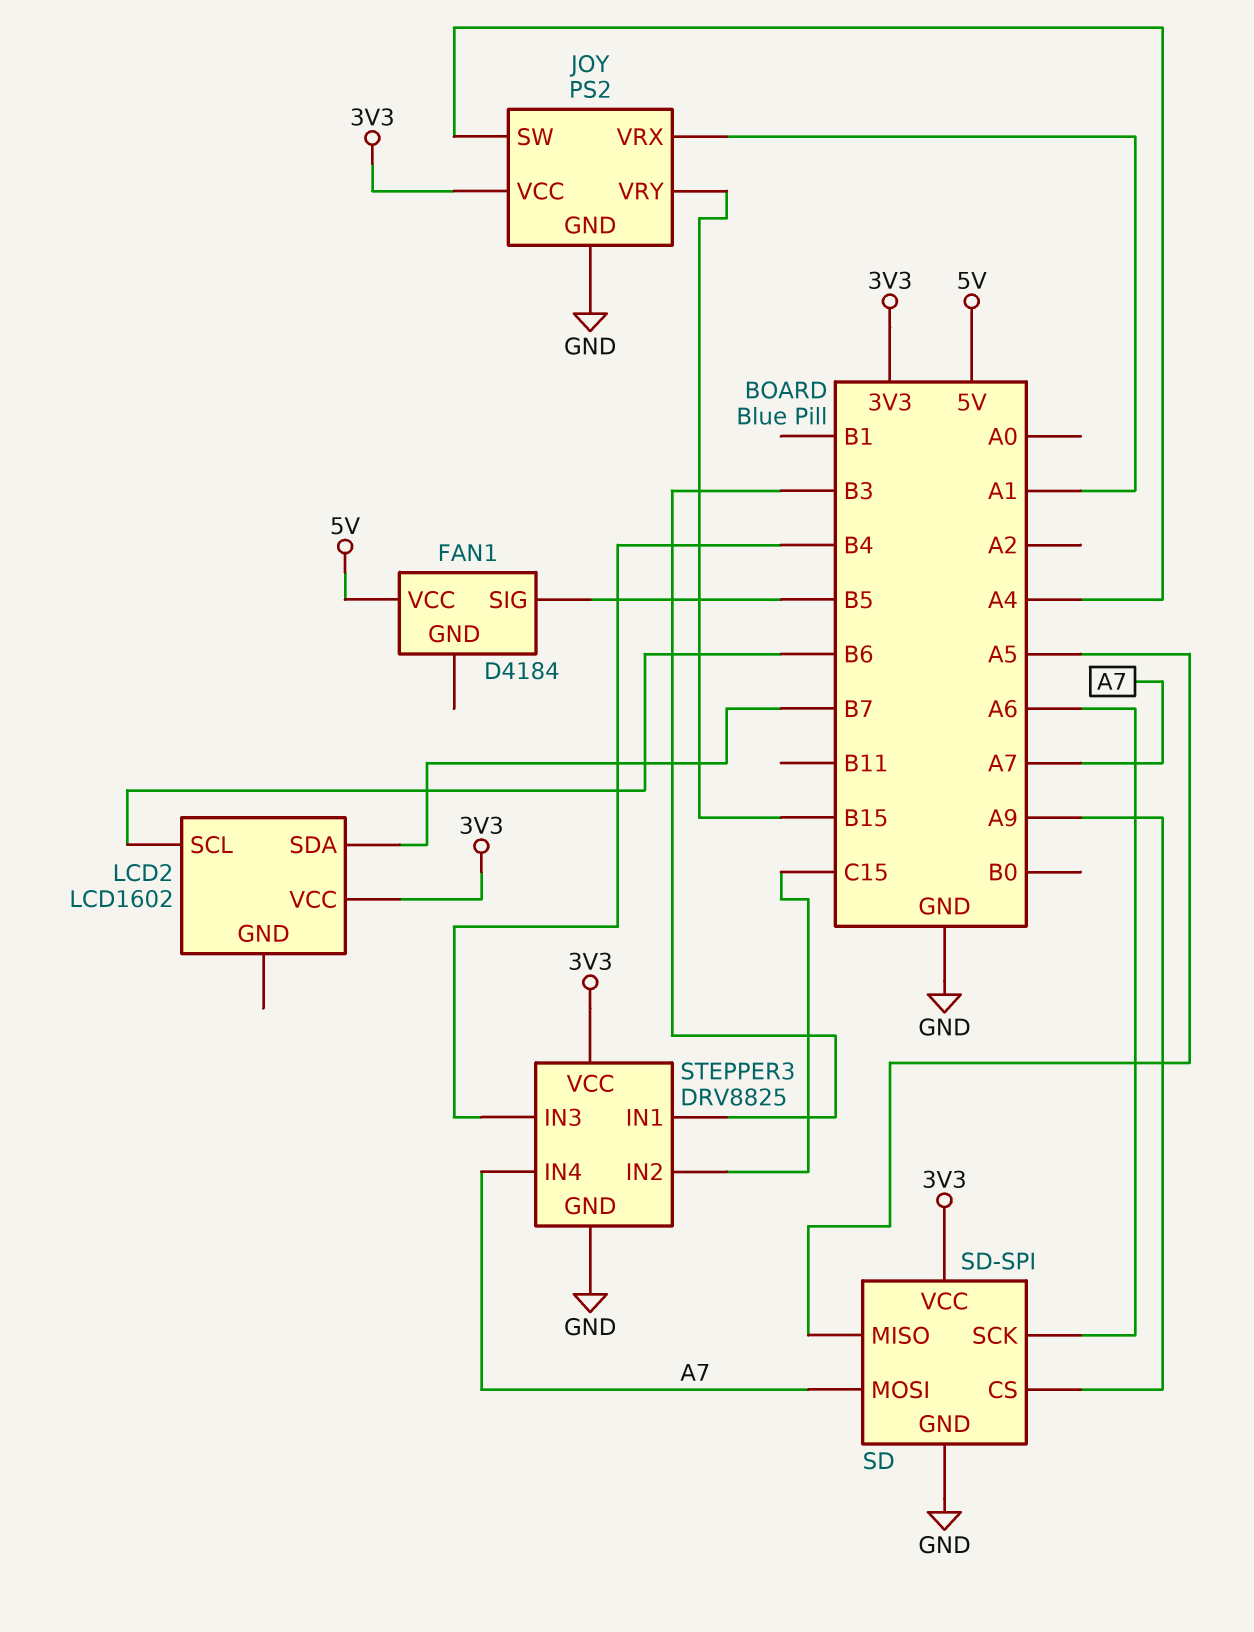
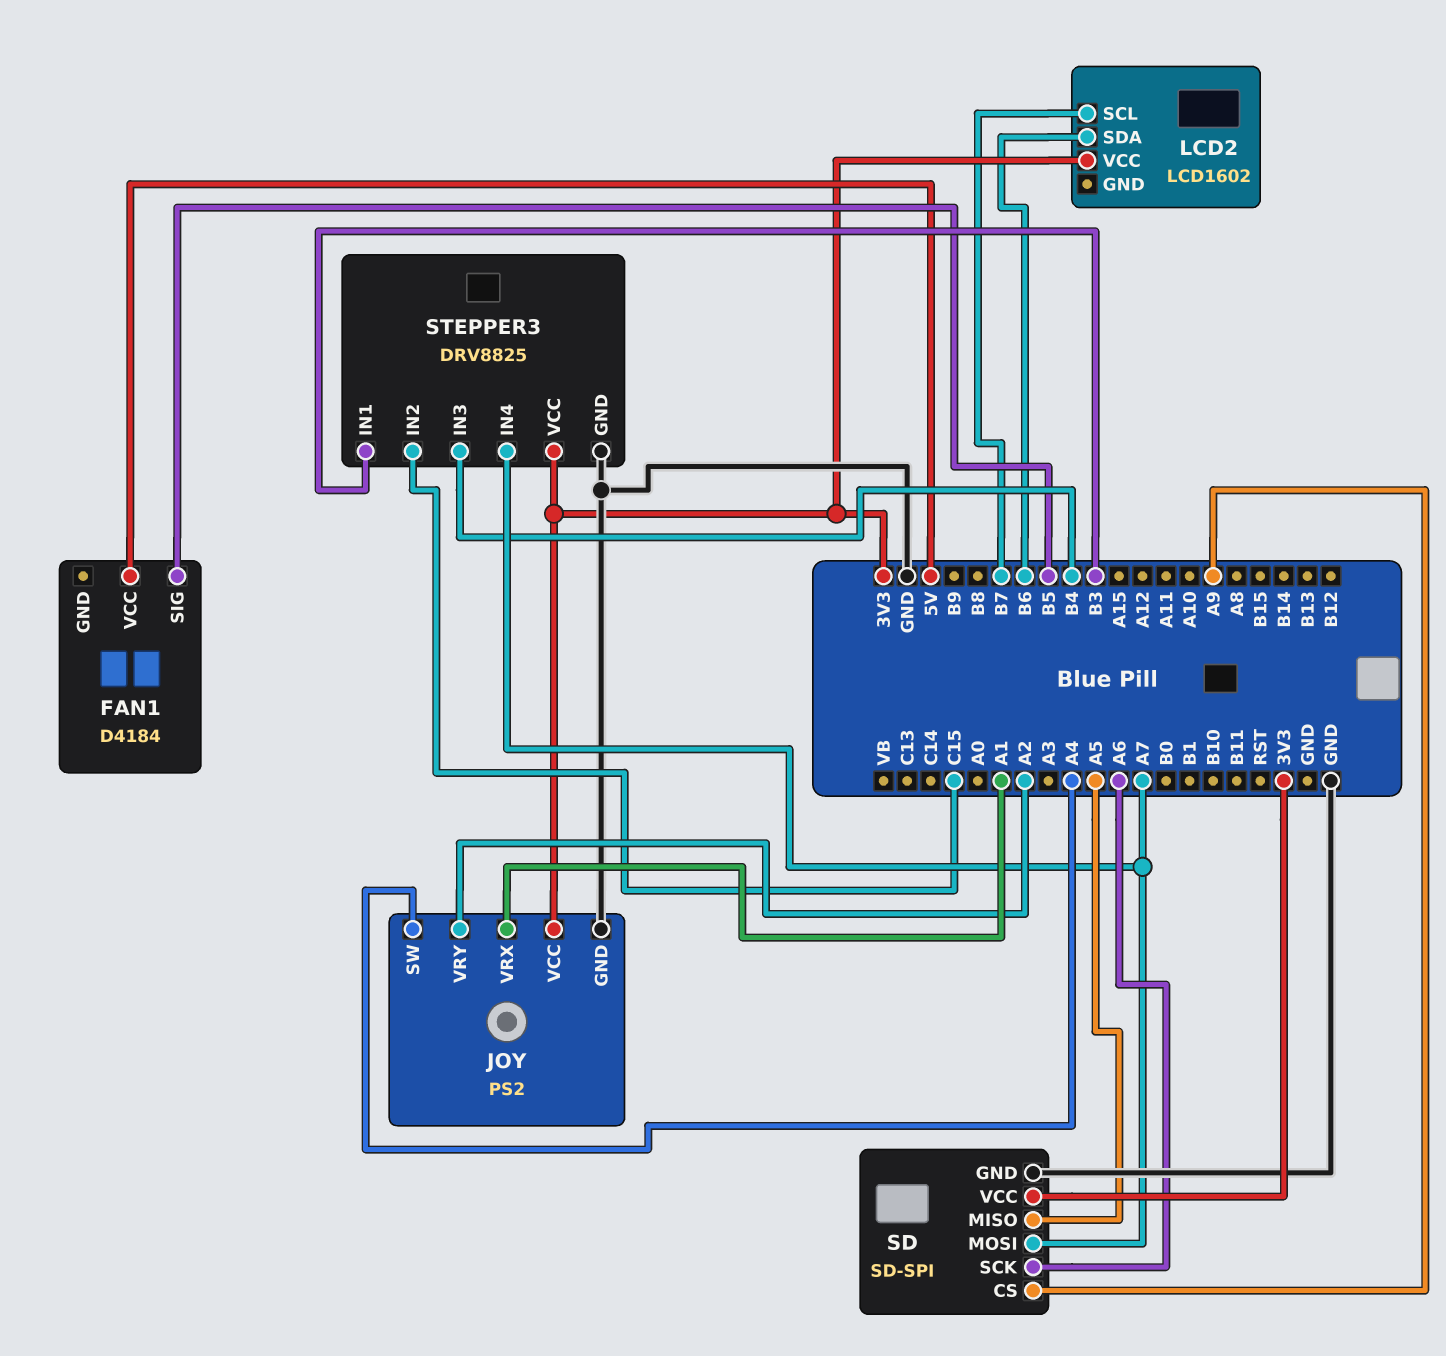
JOY pin VRY: B15 -> A2
LCD2 pin SCL: B6 -> B7
LCD2 pin SDA: B7 -> B6

